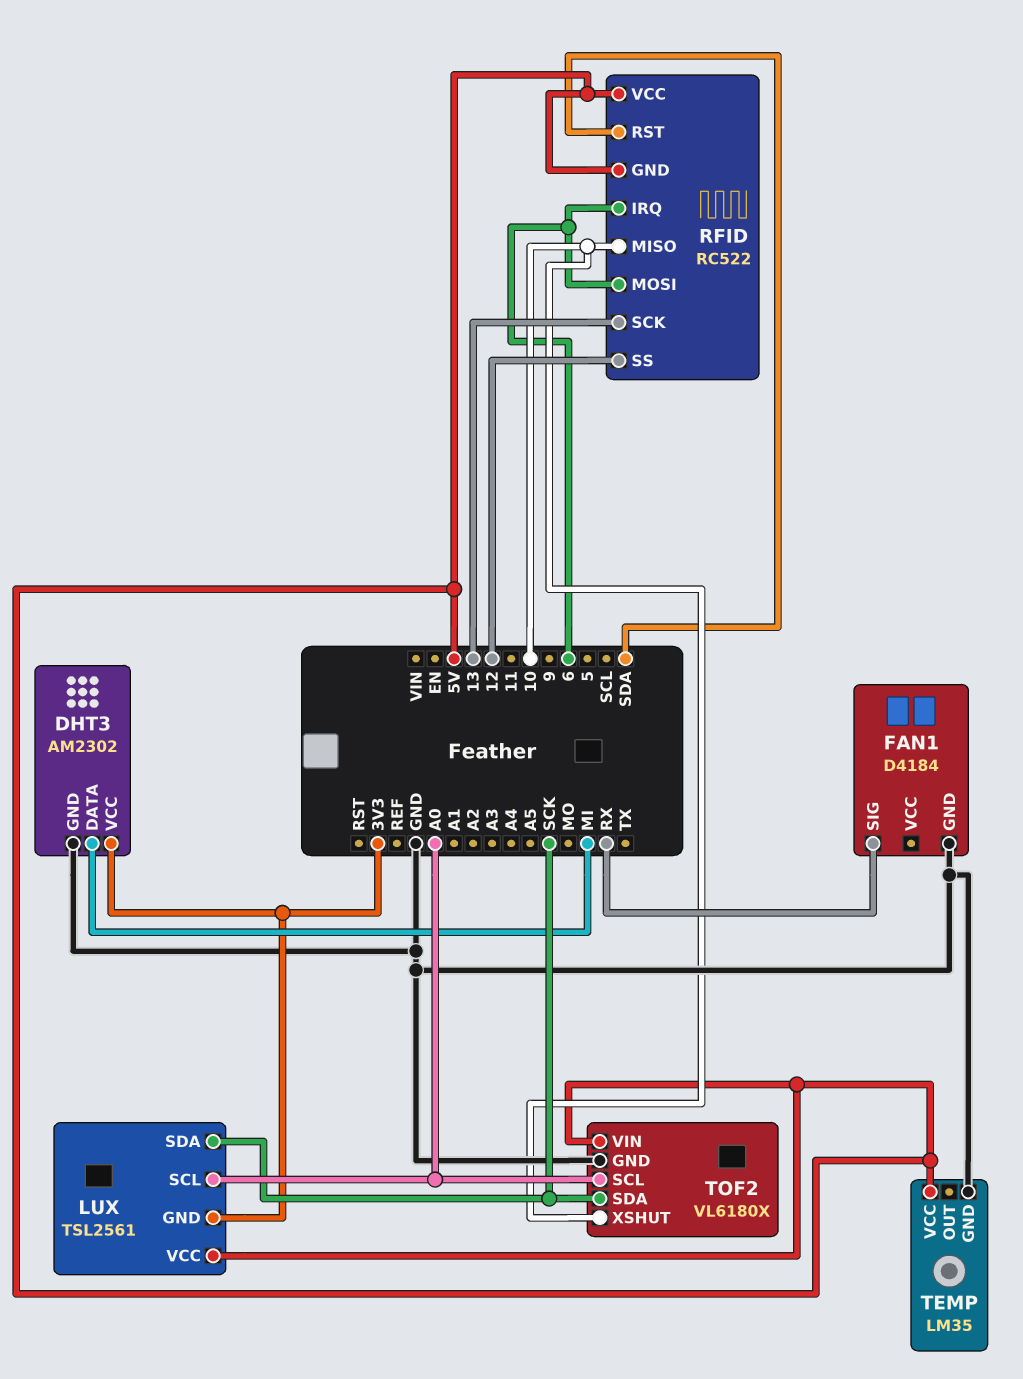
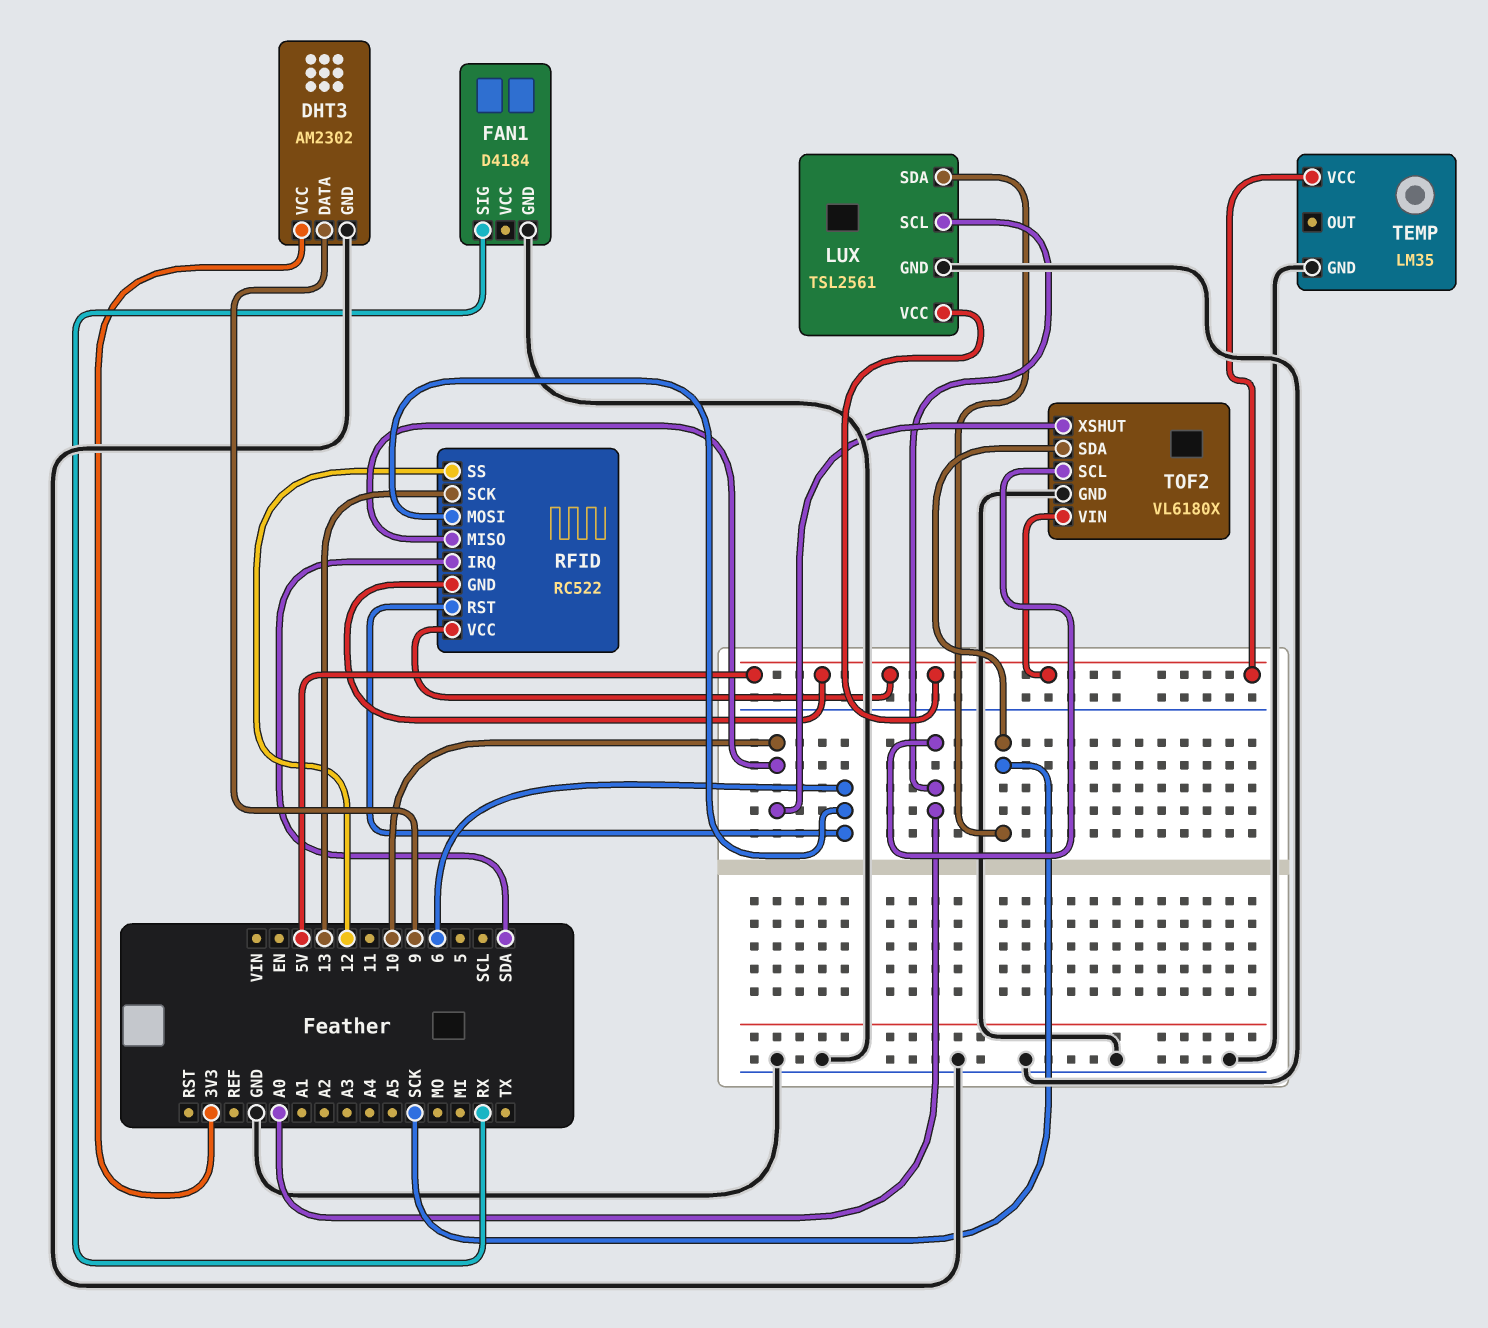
DHT3 pin DATA: MI -> 9
LUX pin GND: 3V3 -> GND
RFID pin IRQ: 6 -> SDA
RFID pin RST: SDA -> 6

